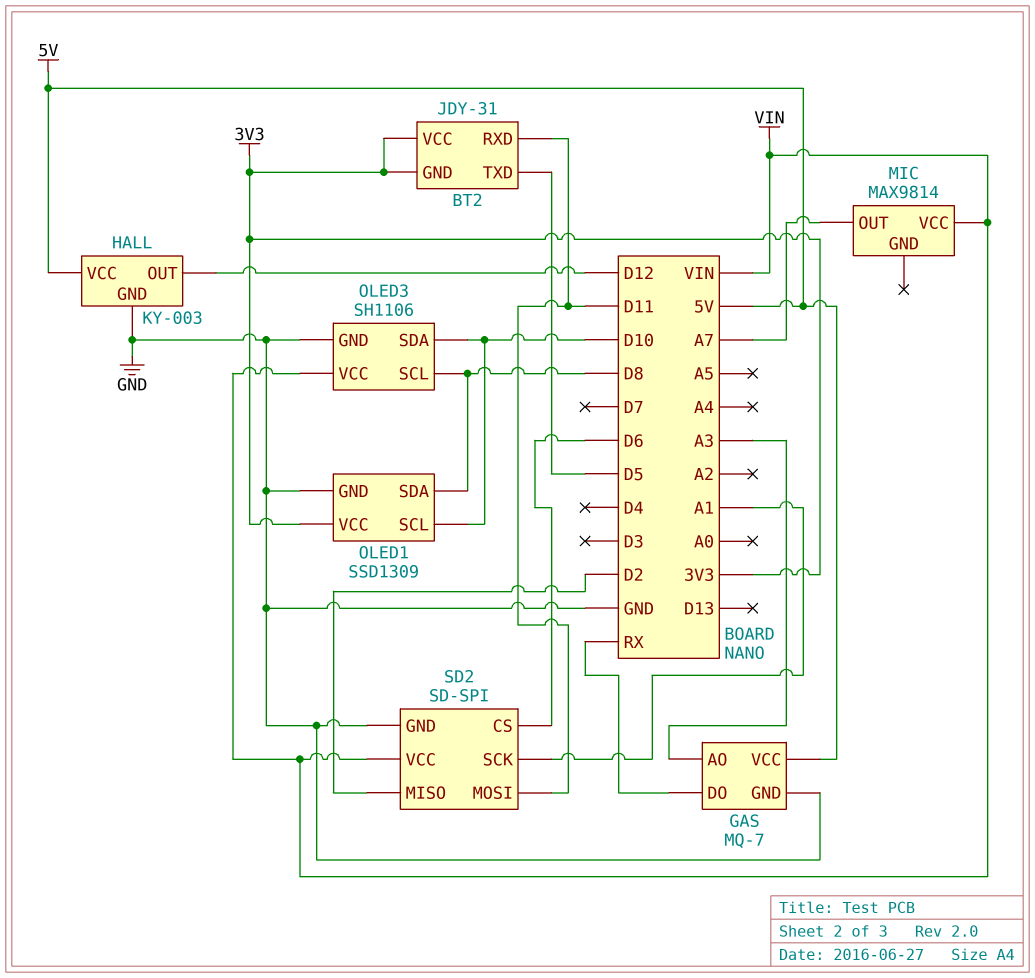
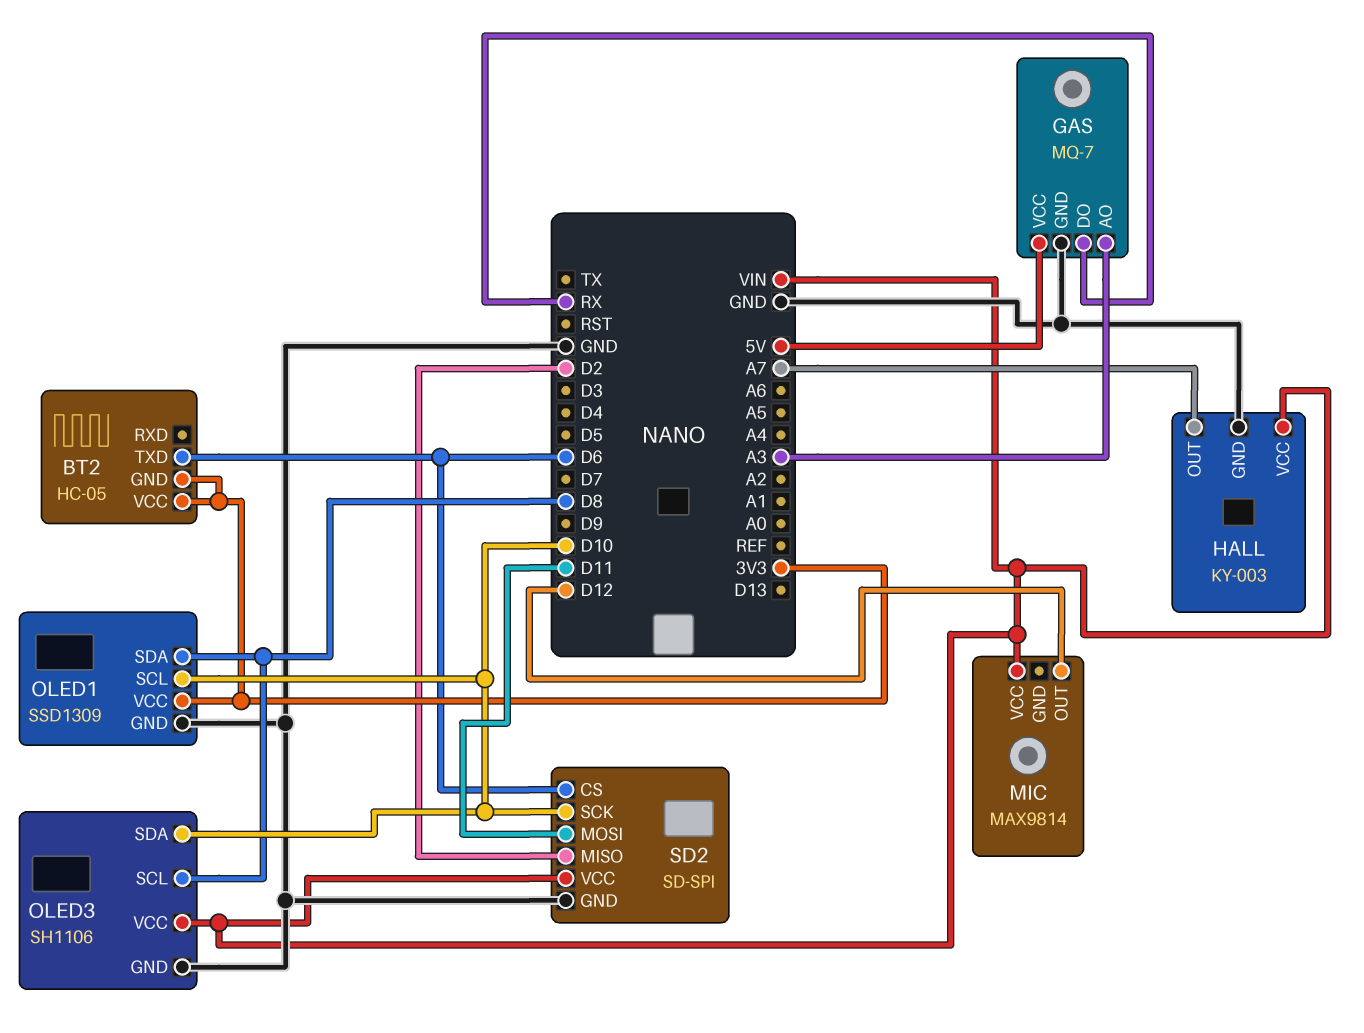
BT2: JDY-31 -> HC-05
BT2 pin RXD: D11 -> none
BT2 pin TXD: D5 -> D6
HALL pin OUT: D12 -> A7
HALL pin VCC: 5V -> VIN
MIC pin OUT: A7 -> D12
SD2 pin SCK: A1 -> D10

